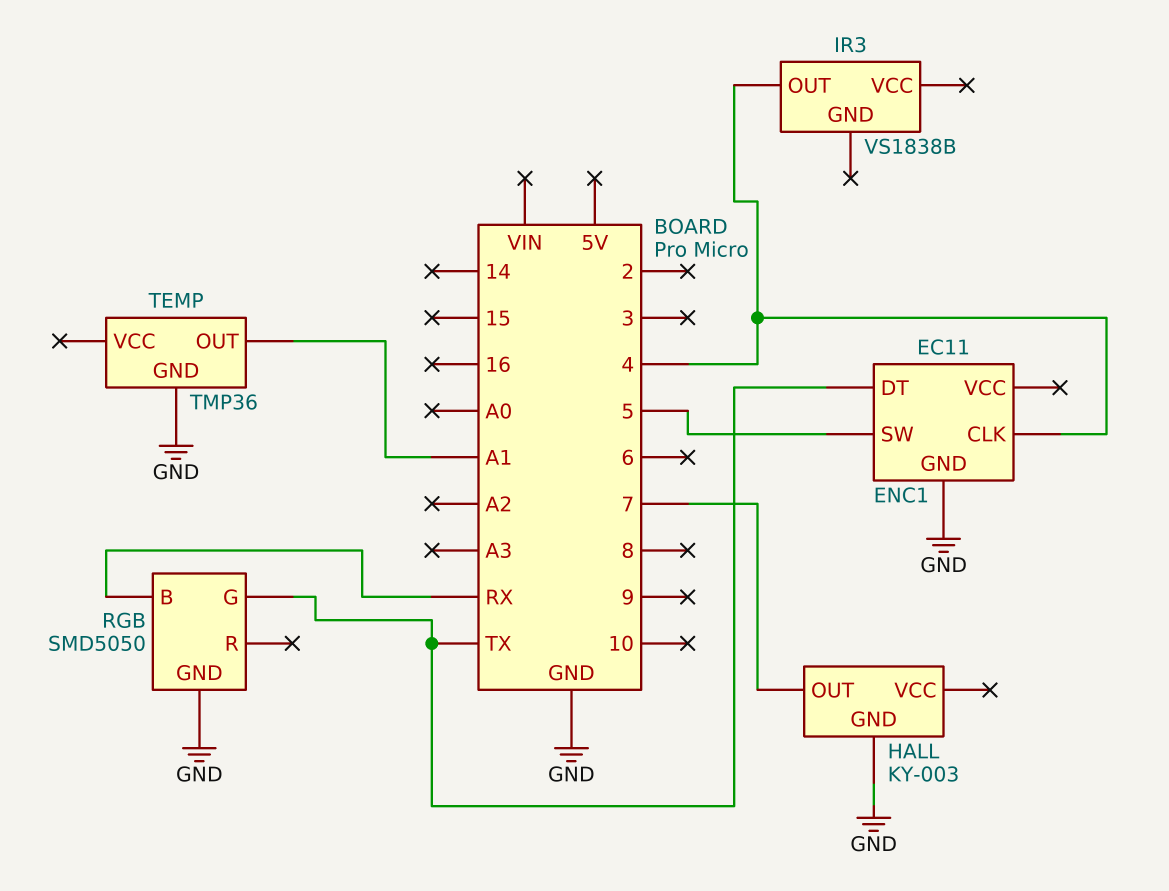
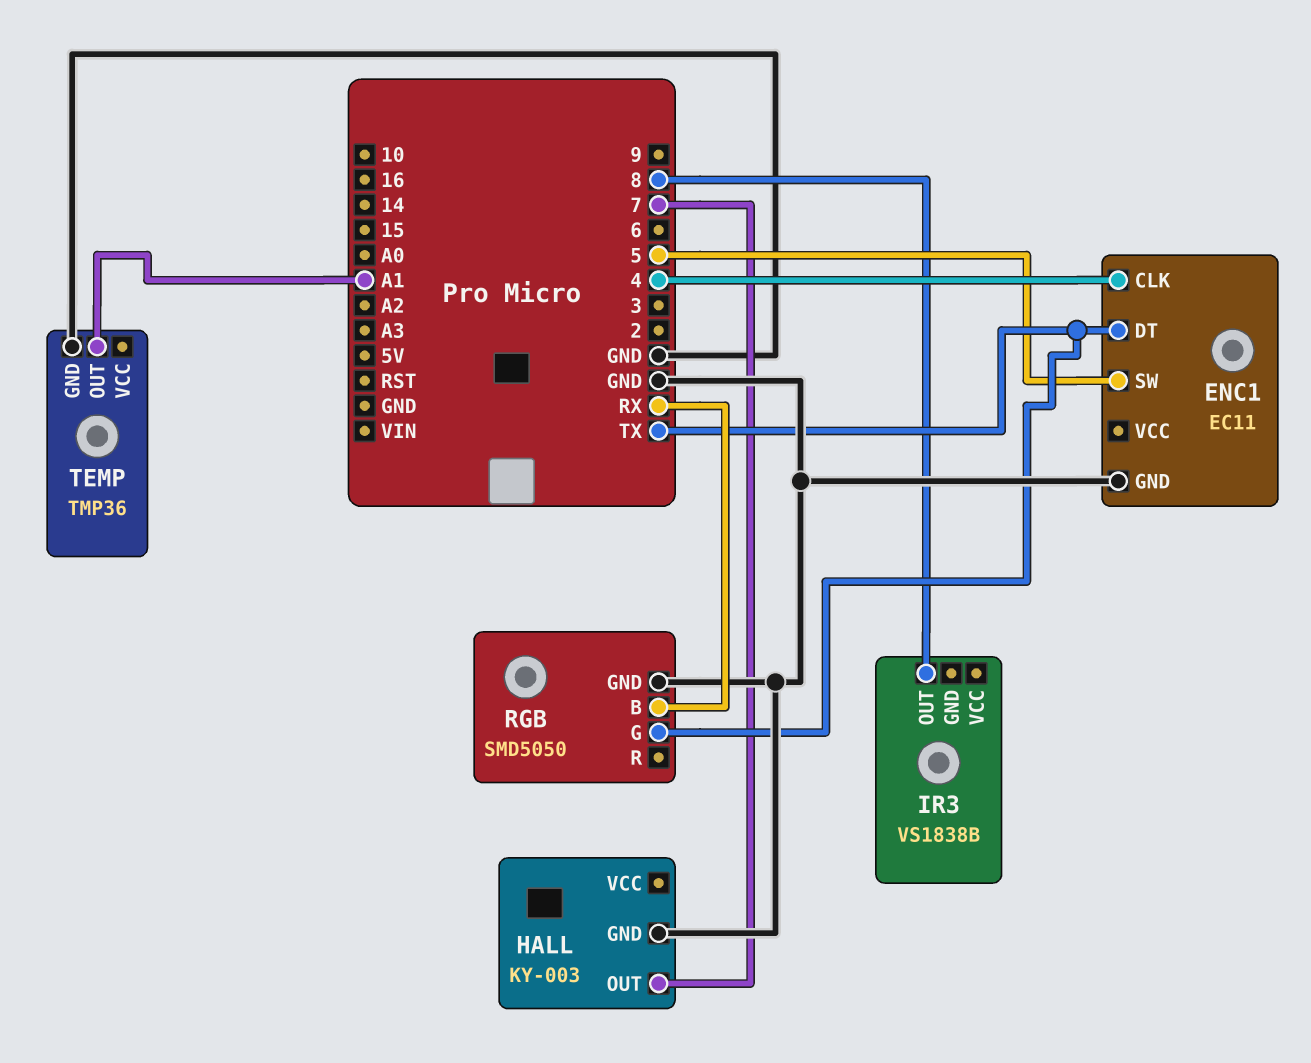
IR3 pin OUT: 4 -> 8

